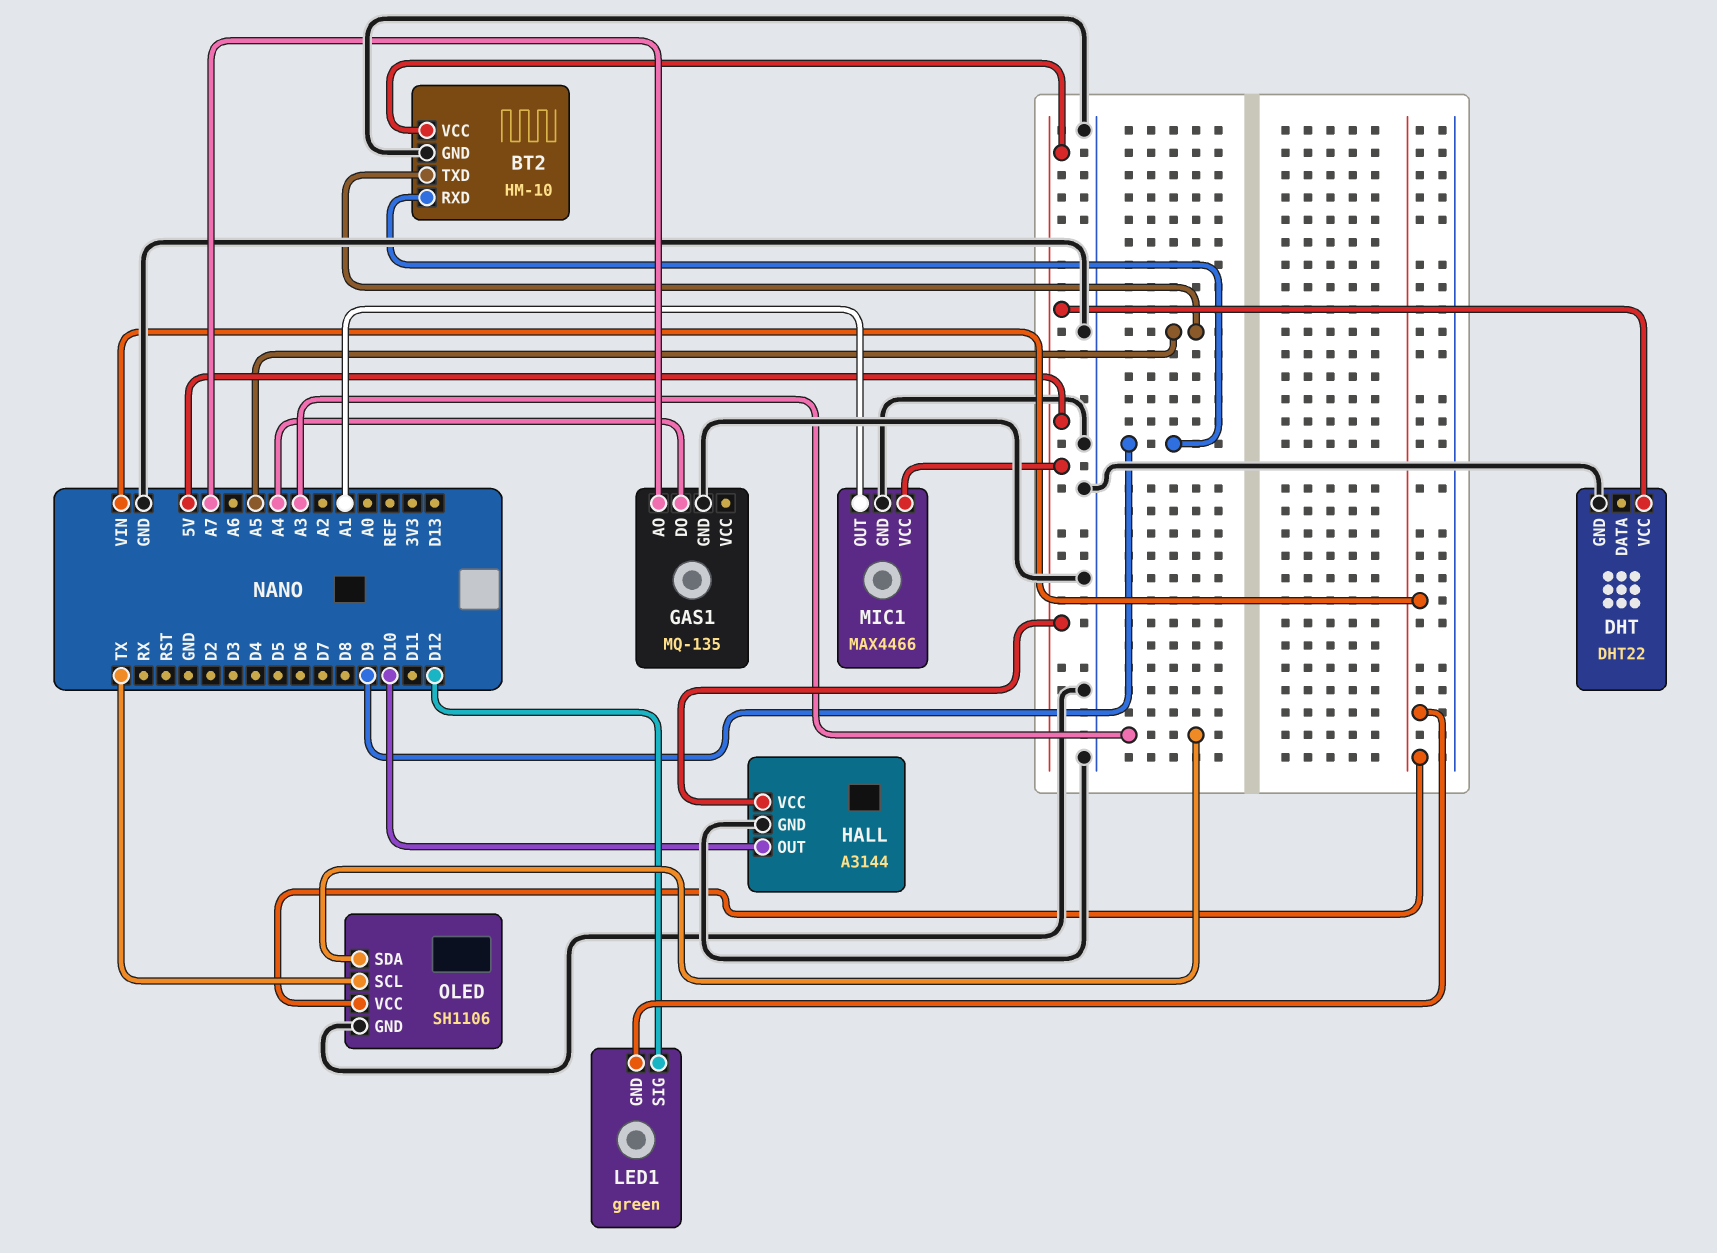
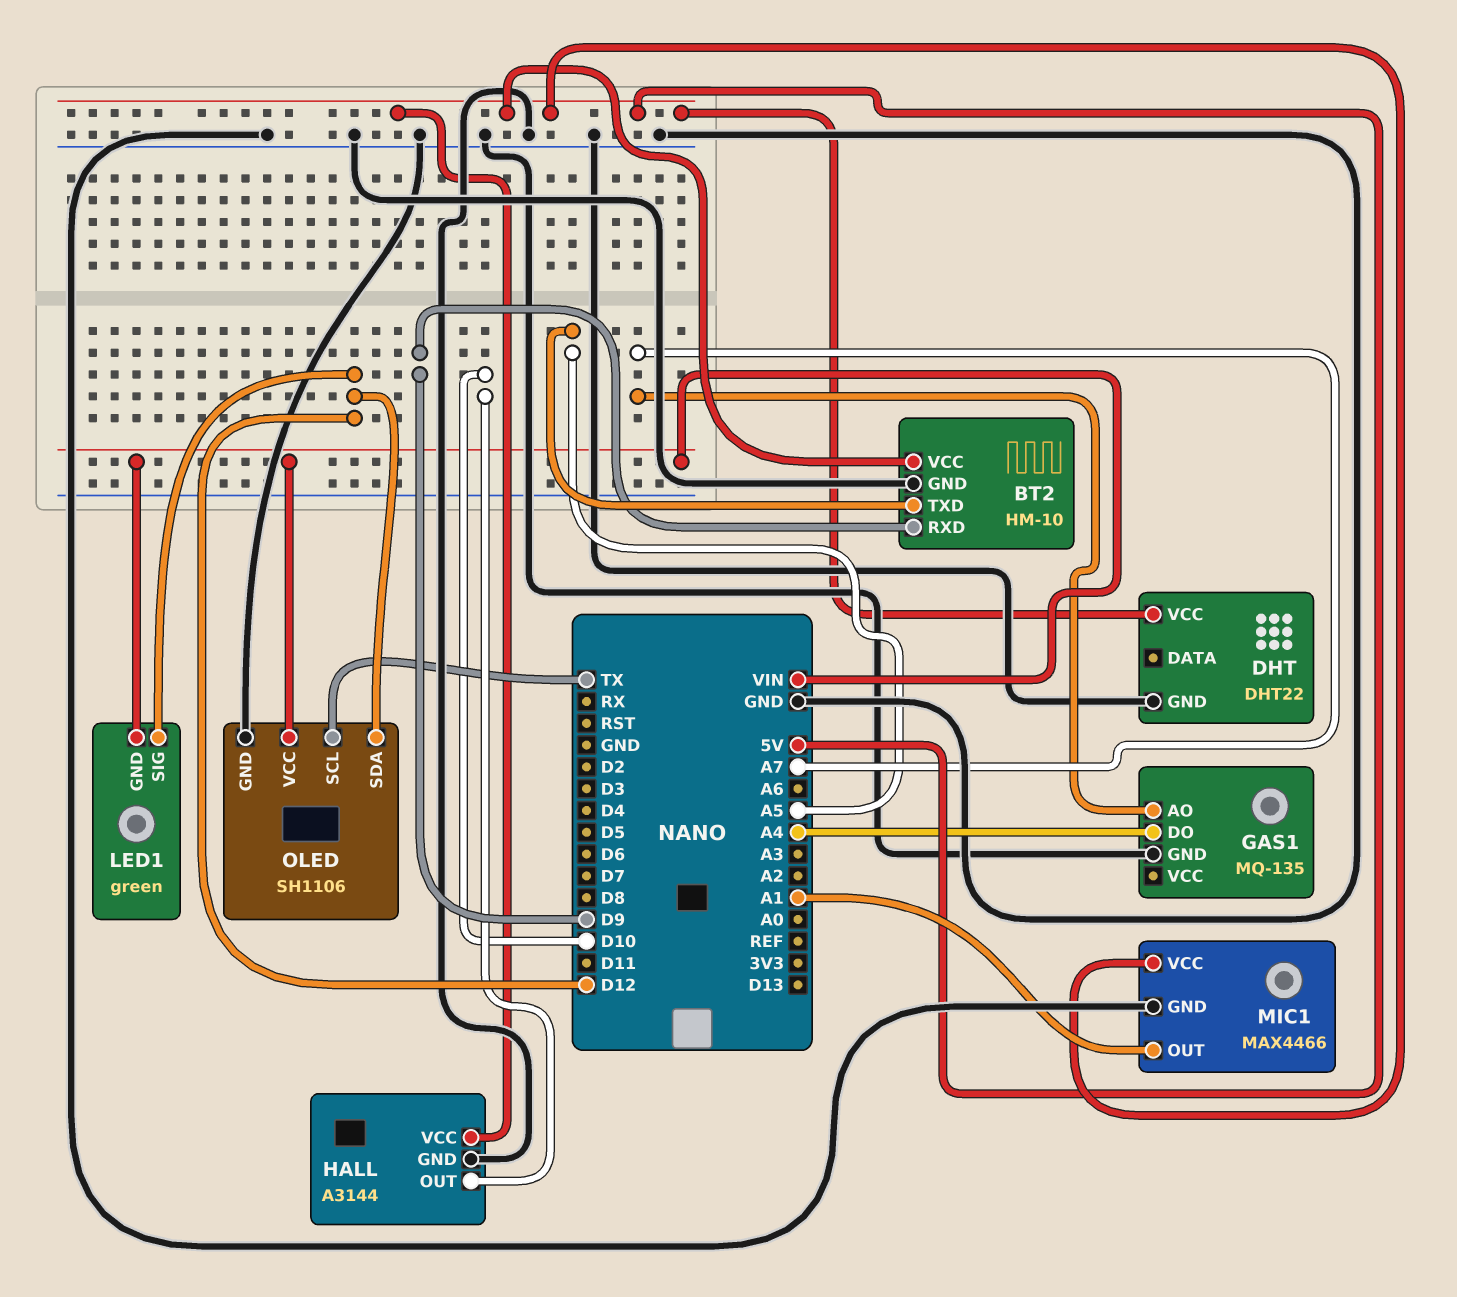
OLED pin SDA: A3 -> D12

